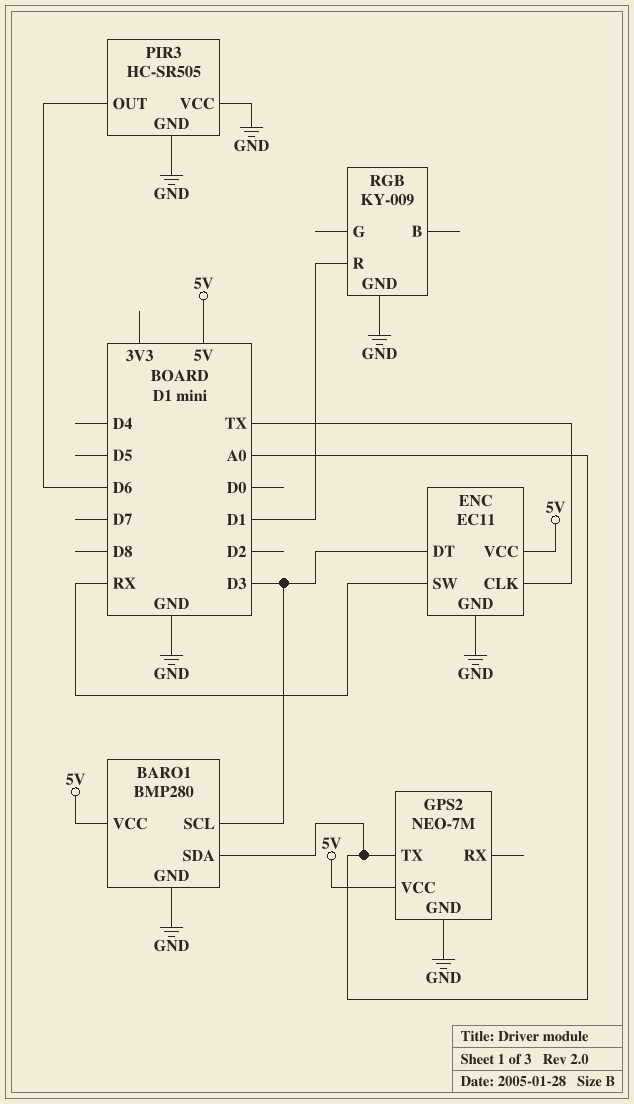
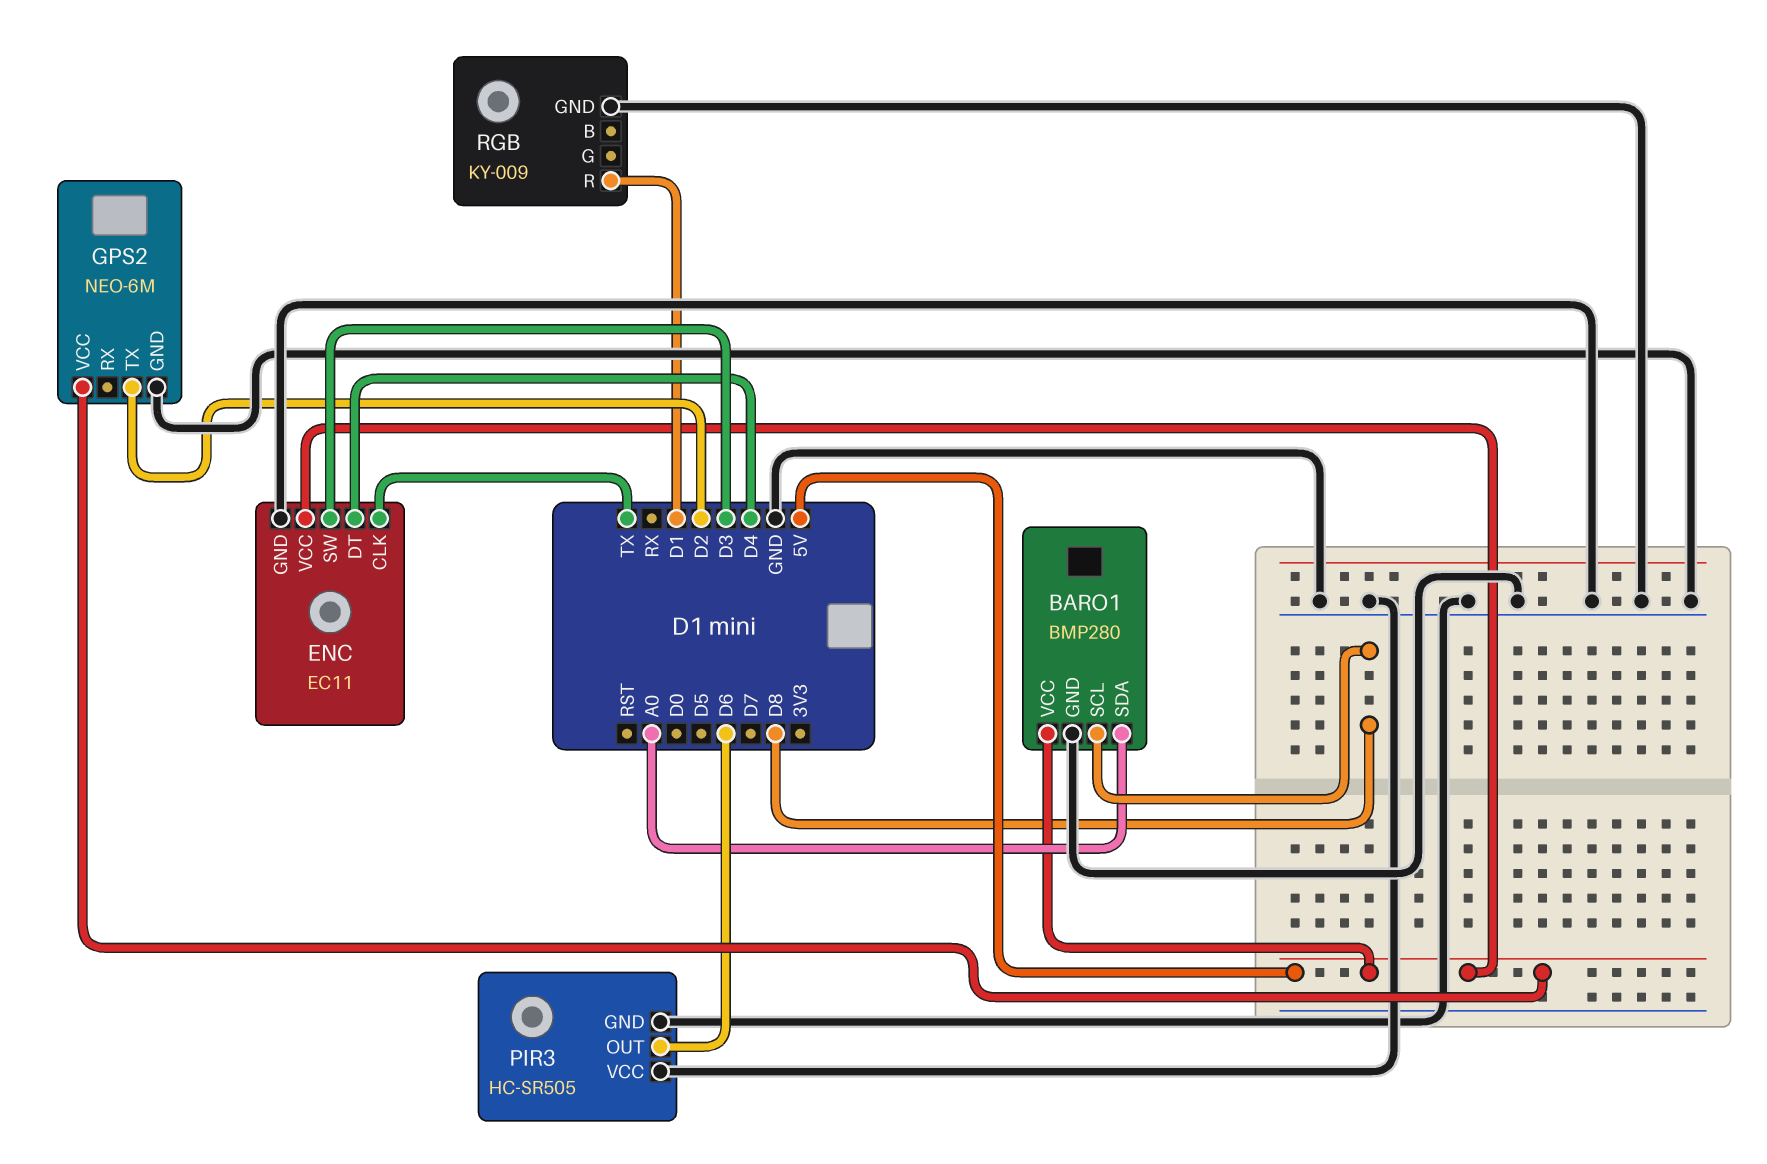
BARO1 pin SCL: D3 -> D8
ENC pin DT: D3 -> D4
ENC pin SW: RX -> D3
GPS2: NEO-7M -> NEO-6M
GPS2 pin TX: A0 -> D2

